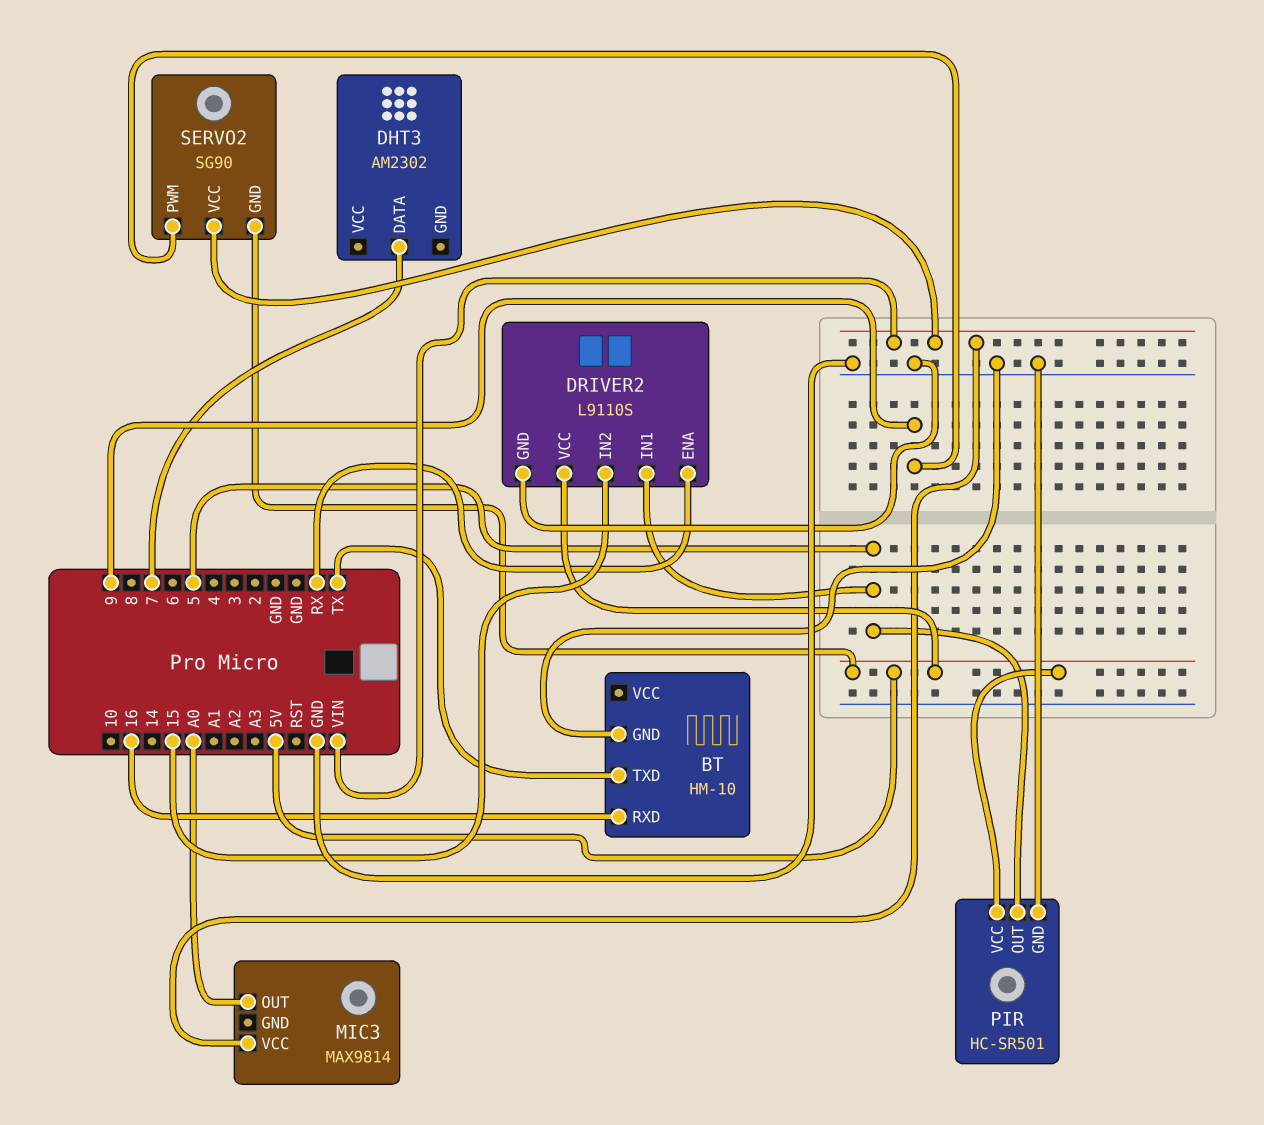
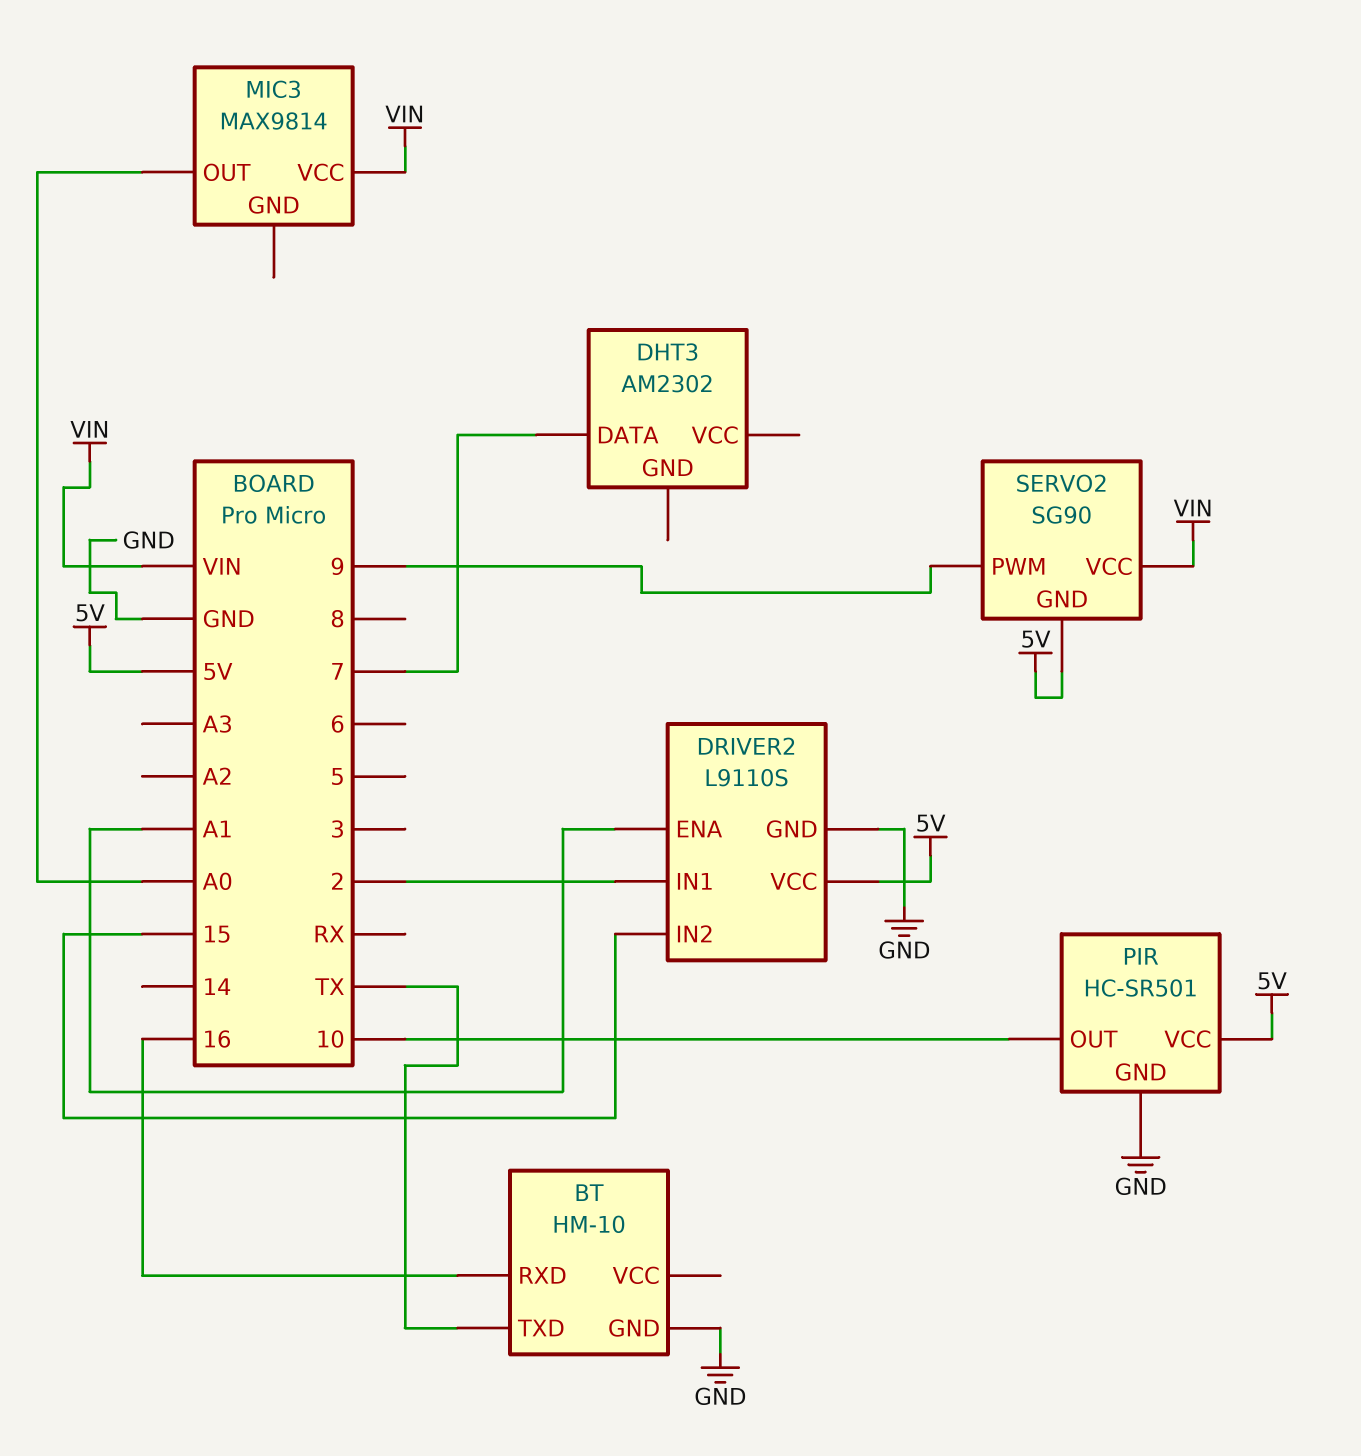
DRIVER2 pin ENA: RX -> A1
DRIVER2 pin IN1: 5 -> 2
PIR pin OUT: 5 -> 10

